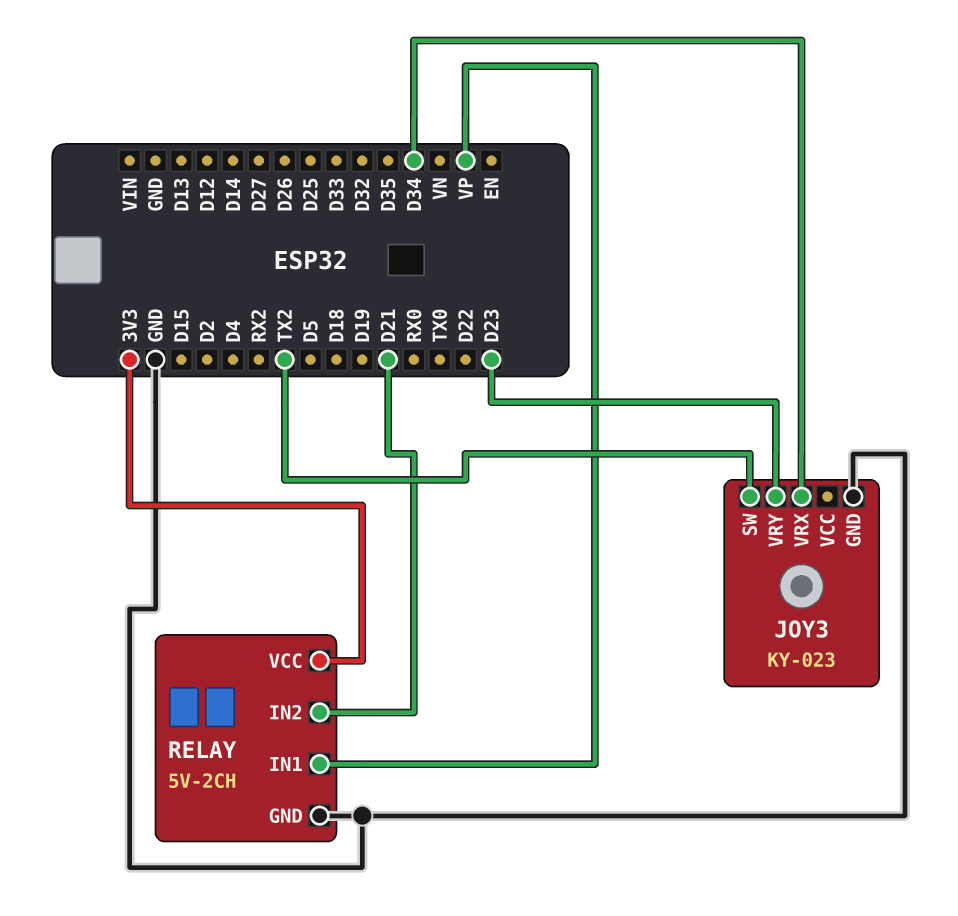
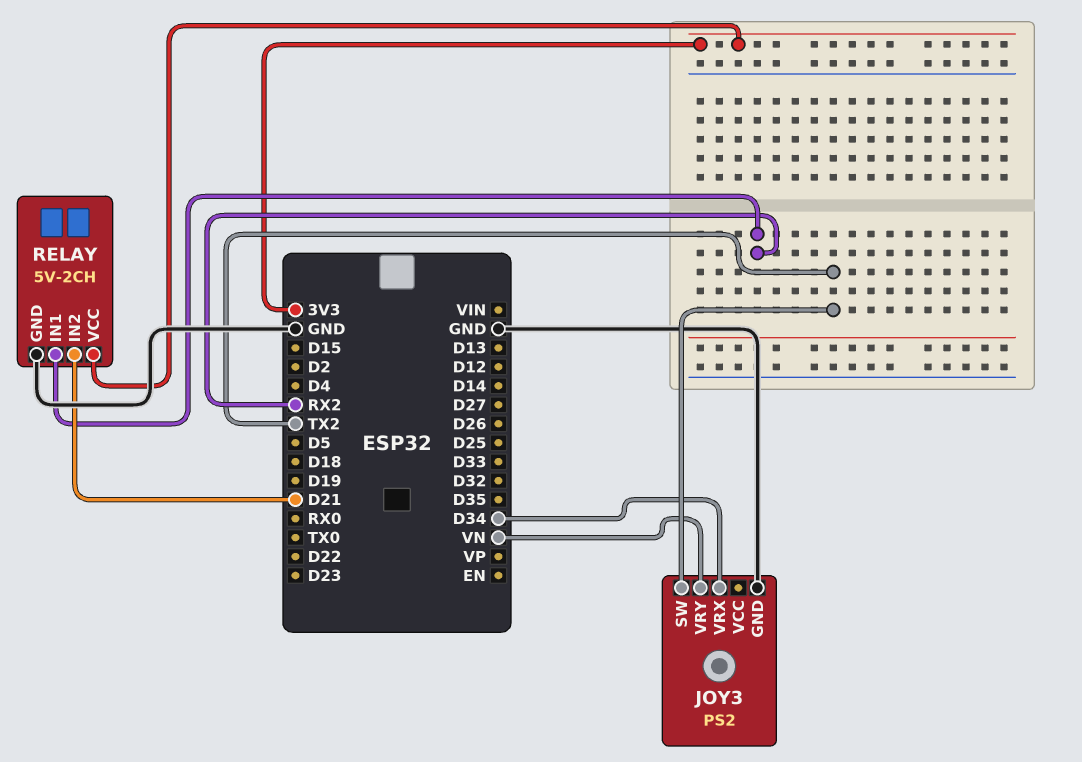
JOY3: KY-023 -> PS2
JOY3 pin VRY: D23 -> VN
RELAY pin IN1: VP -> RX2

